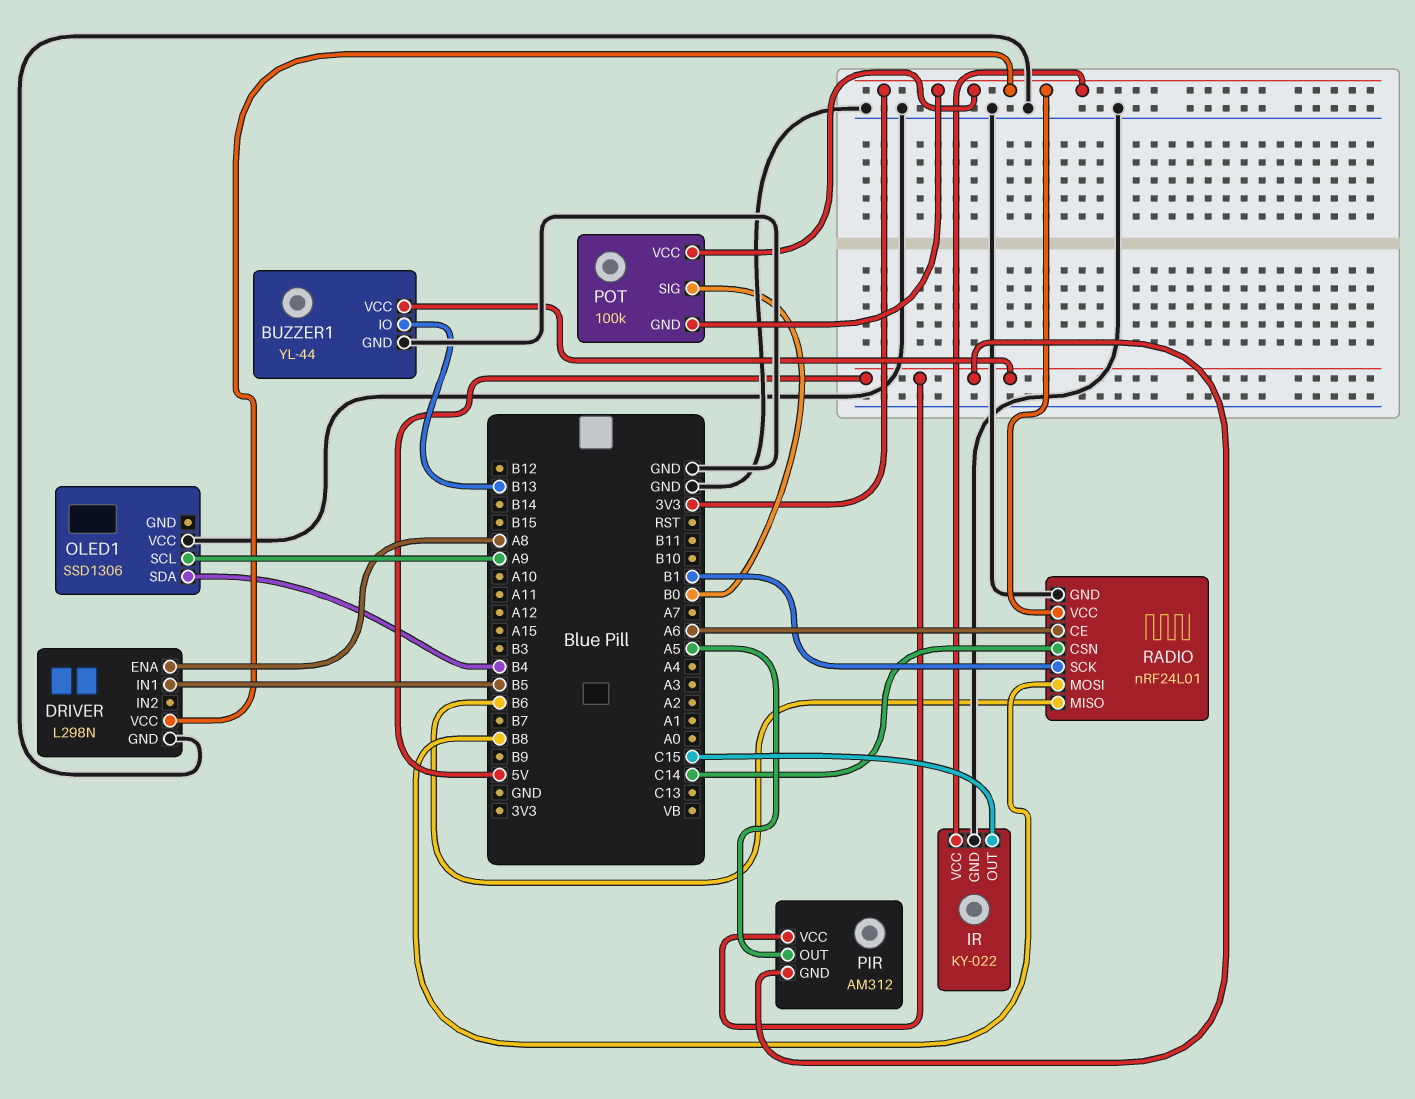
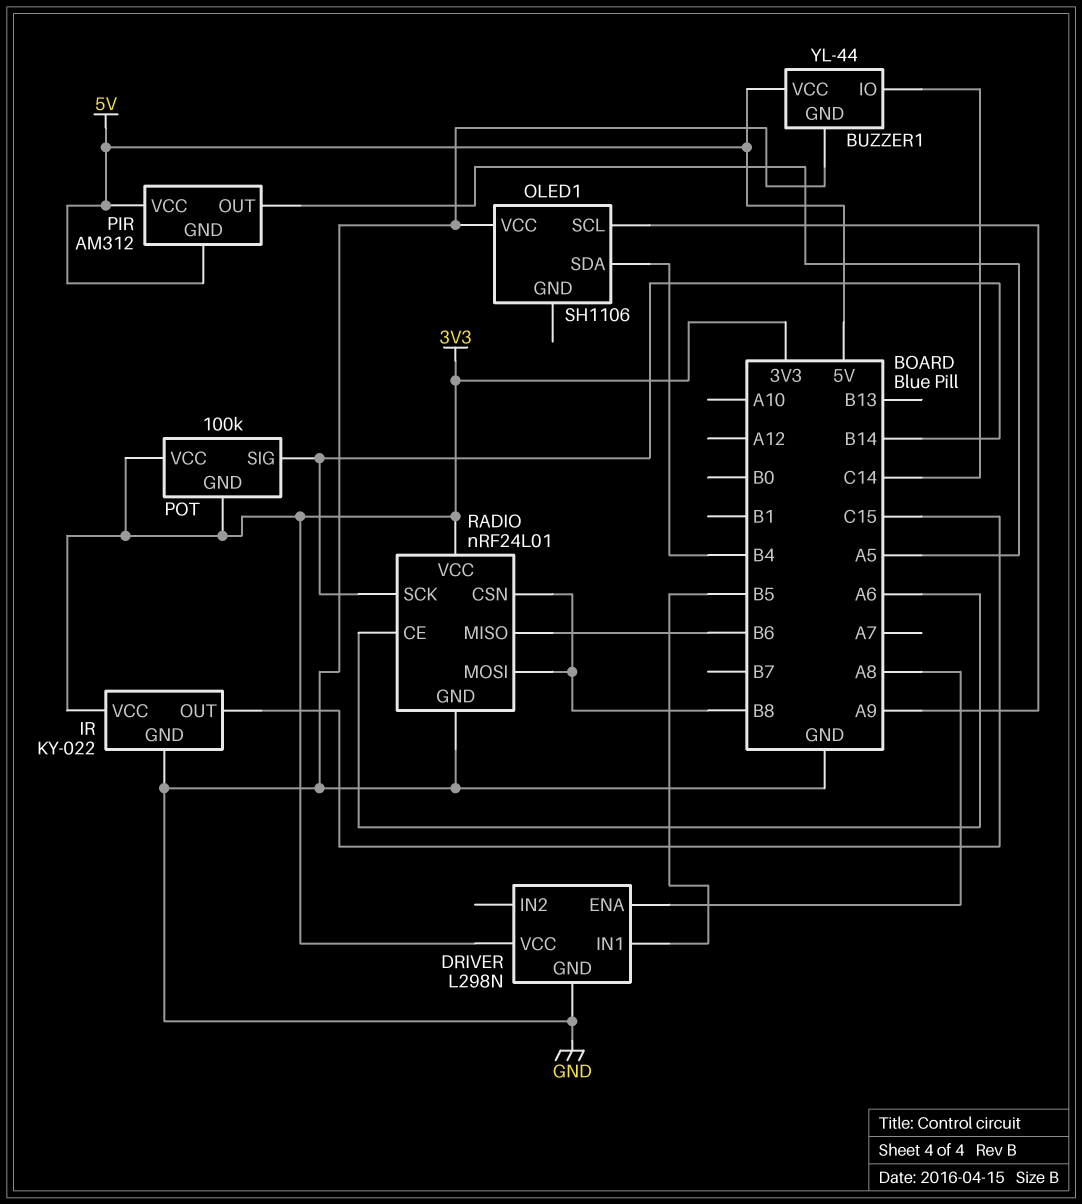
BUZZER1 pin IO: B13 -> C14
OLED1: SSD1306 -> SH1106
POT pin SIG: B0 -> B14
RADIO pin CSN: C14 -> B8
RADIO pin SCK: B1 -> B14

